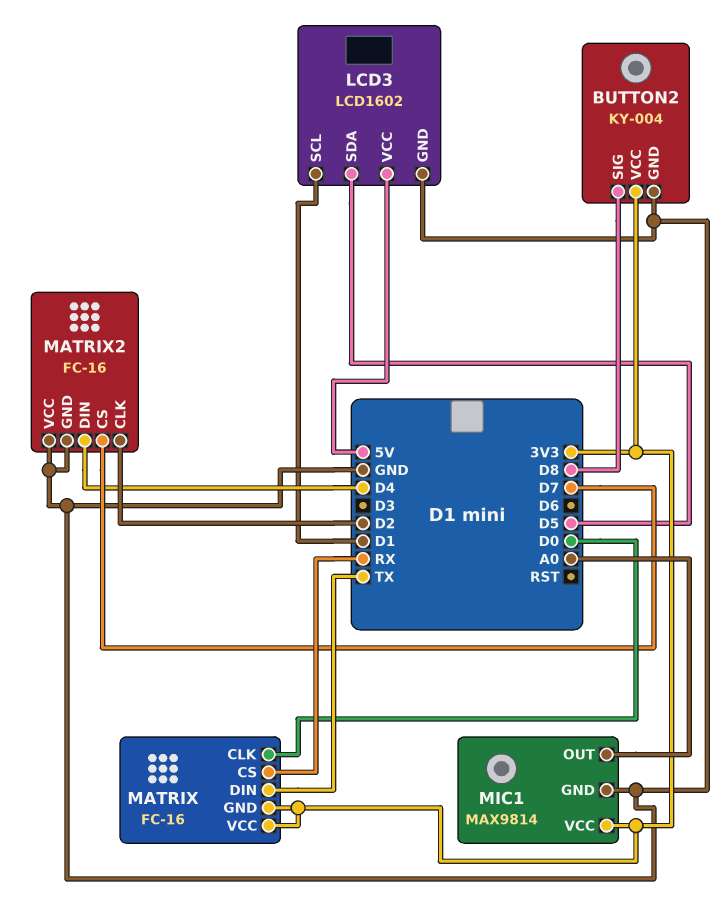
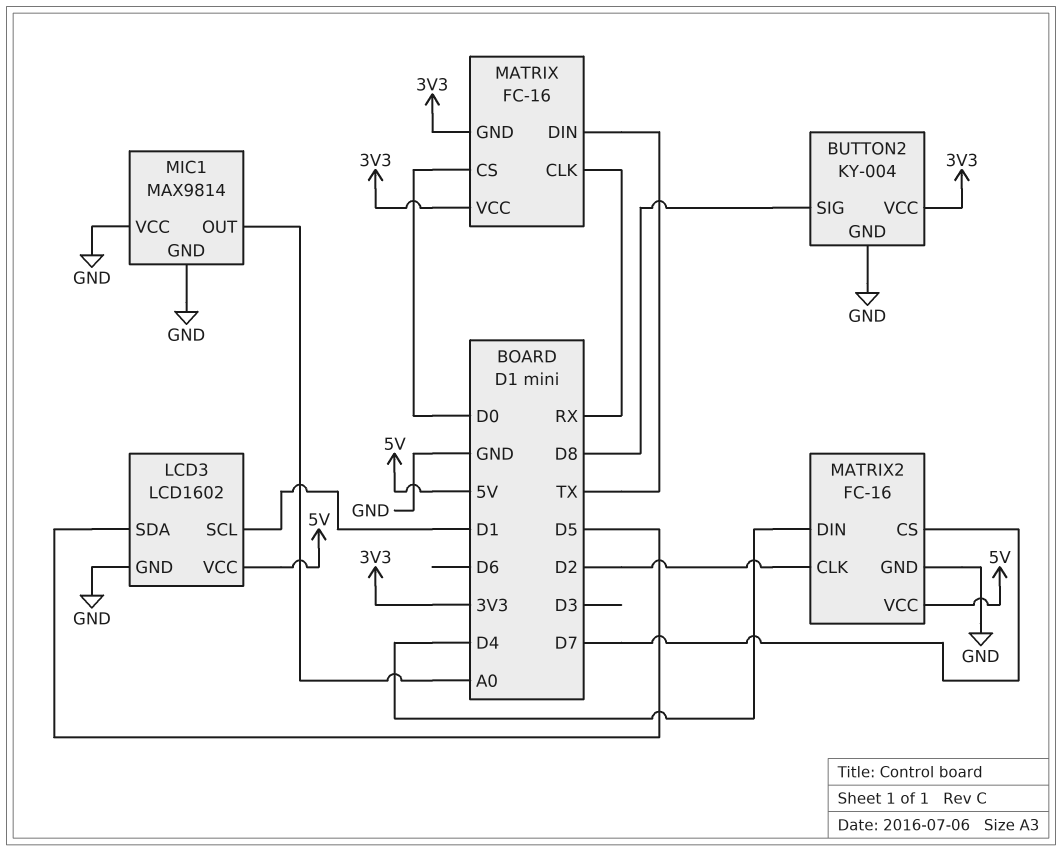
MATRIX pin CLK: D0 -> RX
MATRIX pin CS: RX -> D0
MATRIX2 pin VCC: GND -> 5V
MIC1 pin VCC: 3V3 -> GND

